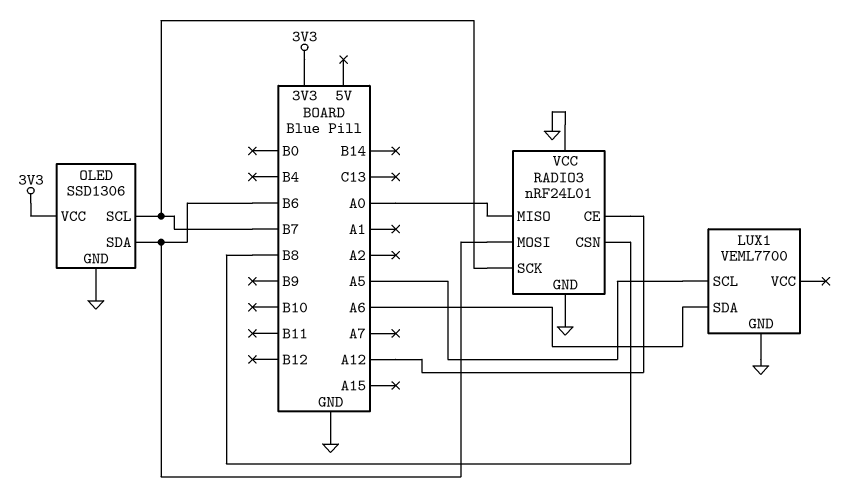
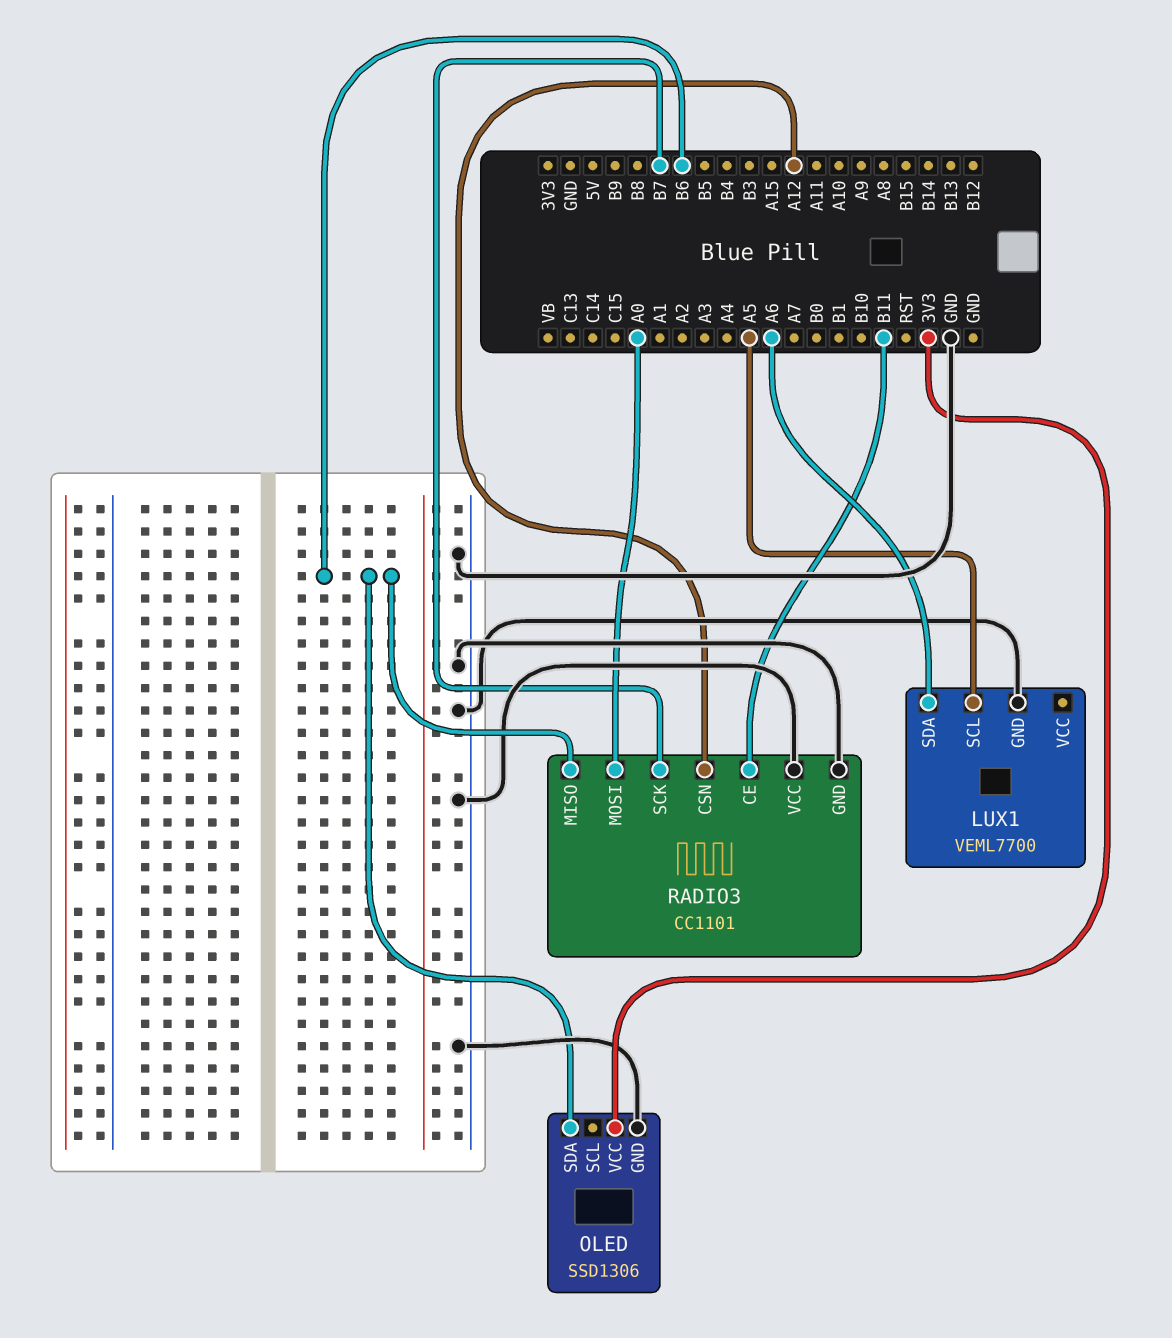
OLED pin SCL: B7 -> none
RADIO3: nRF24L01 -> CC1101
RADIO3 pin CE: A12 -> B11
RADIO3 pin CSN: B8 -> A12
RADIO3 pin MISO: A0 -> B6
RADIO3 pin MOSI: B6 -> A0

